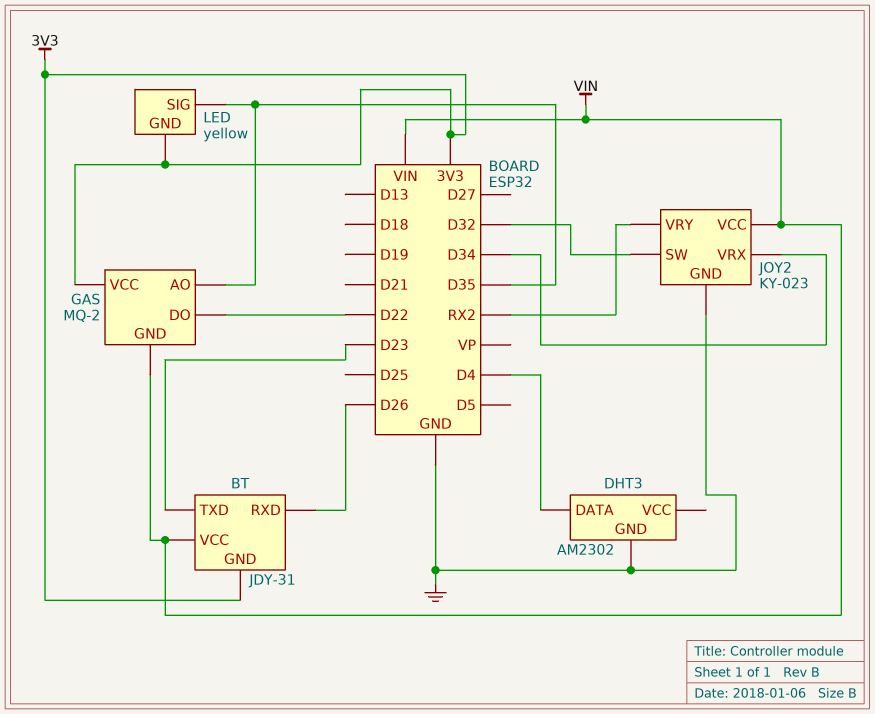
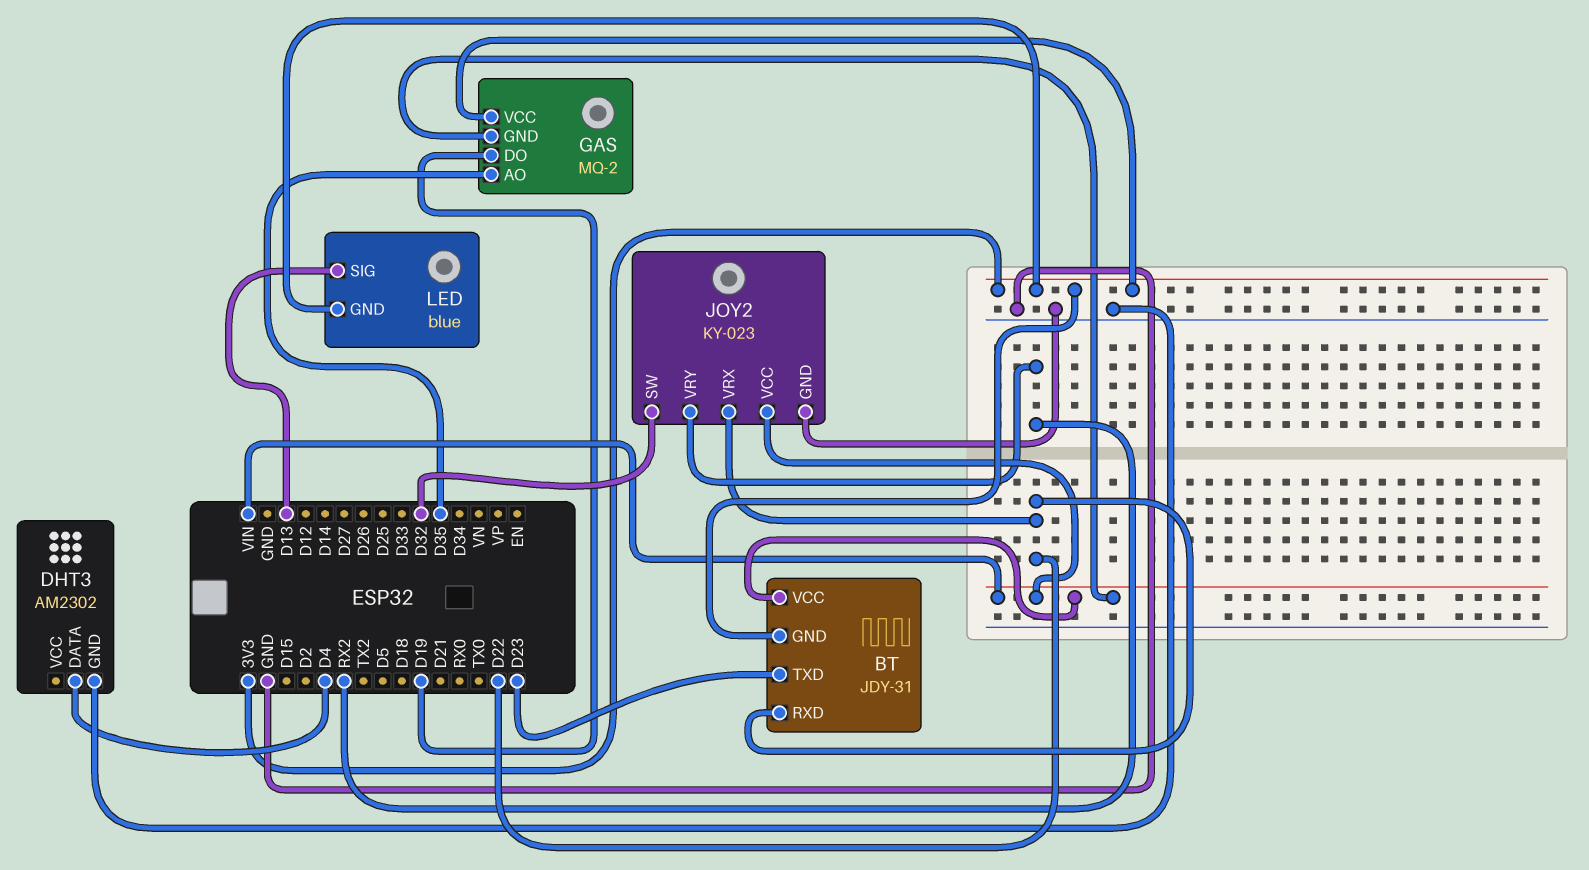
BT pin RXD: D26 -> D22
GAS pin DO: D22 -> D19
JOY2 pin VRX: D34 -> D22
LED: yellow -> blue
LED pin SIG: D35 -> D13

